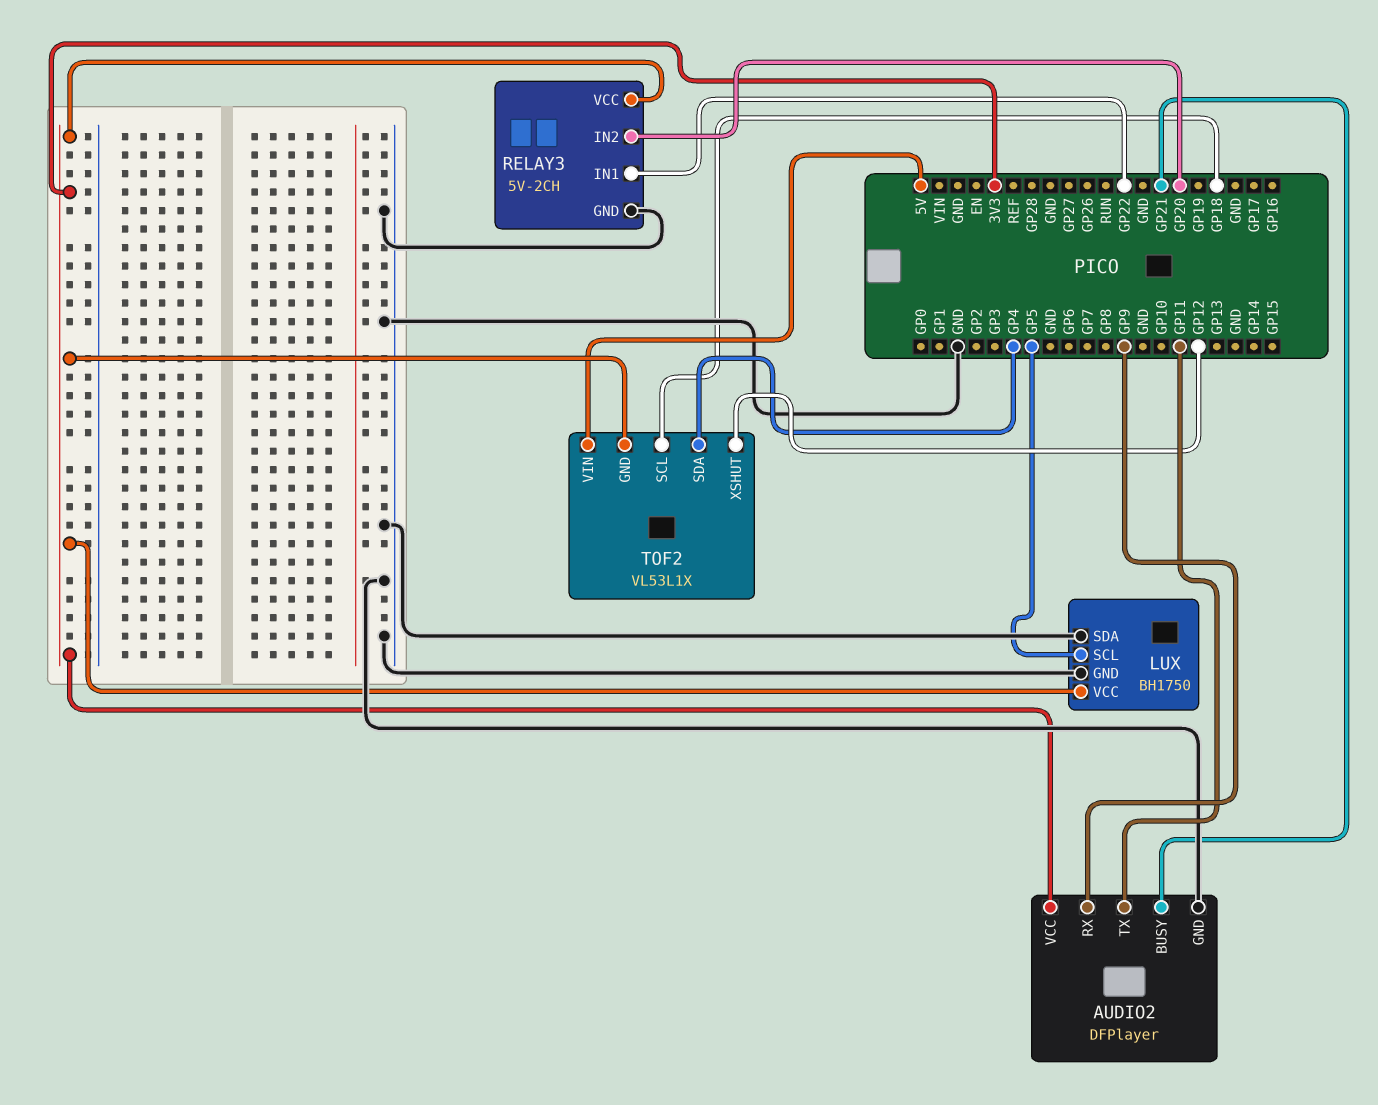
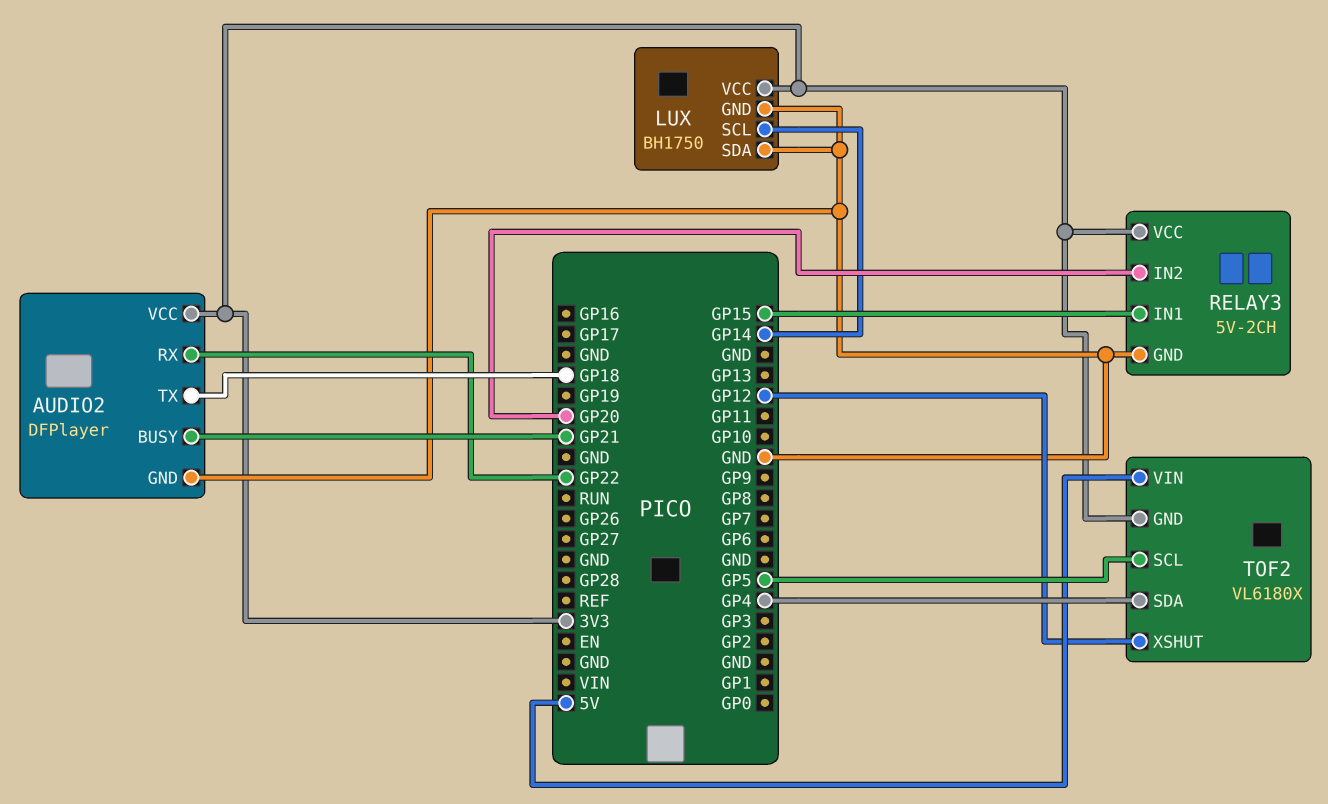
AUDIO2 pin RX: GP9 -> GP22
AUDIO2 pin TX: GP11 -> GP18
LUX pin SCL: GP5 -> GP14
RELAY3 pin IN1: GP22 -> GP15
TOF2: VL53L1X -> VL6180X
TOF2 pin SCL: GP18 -> GP5

